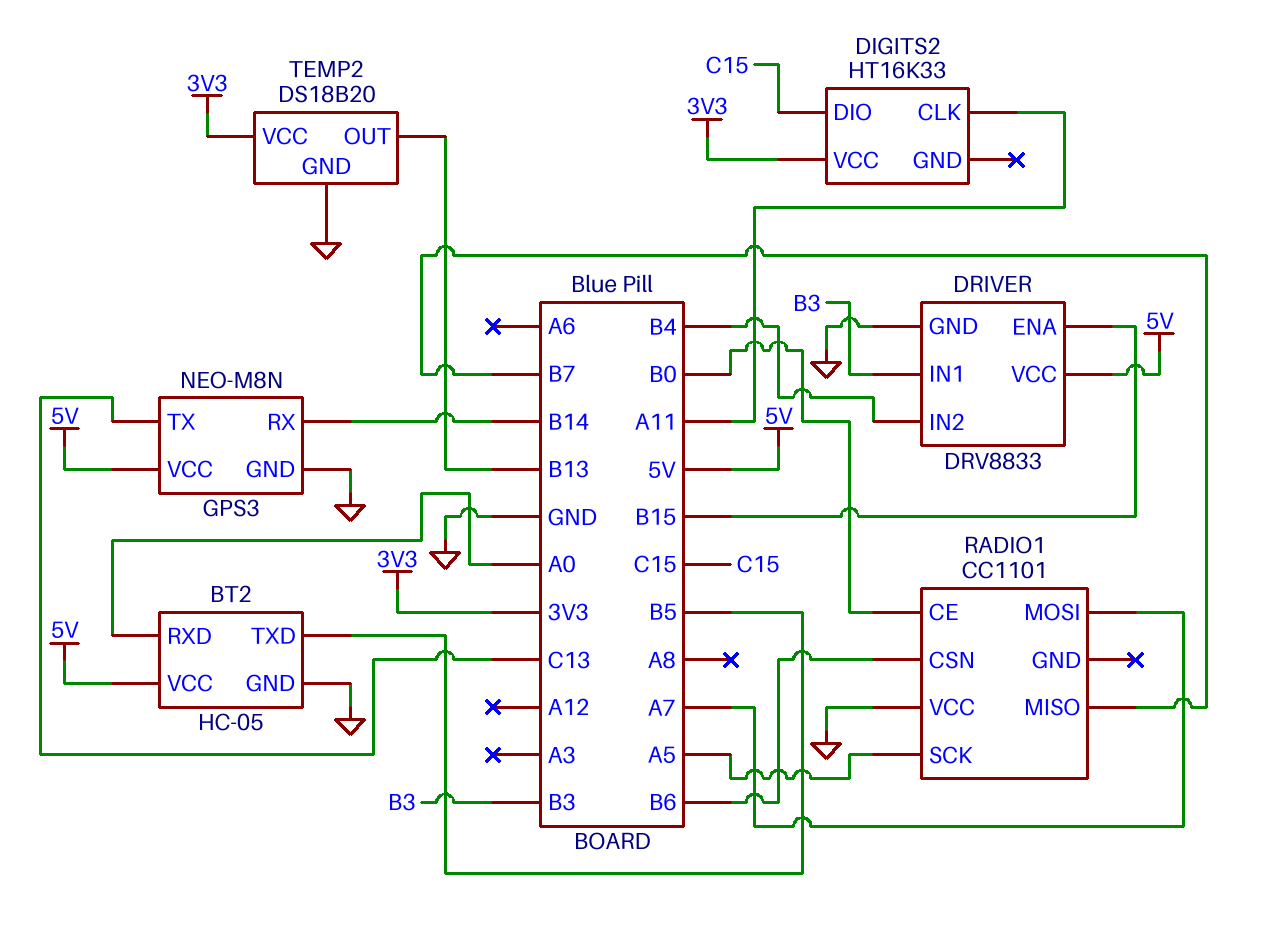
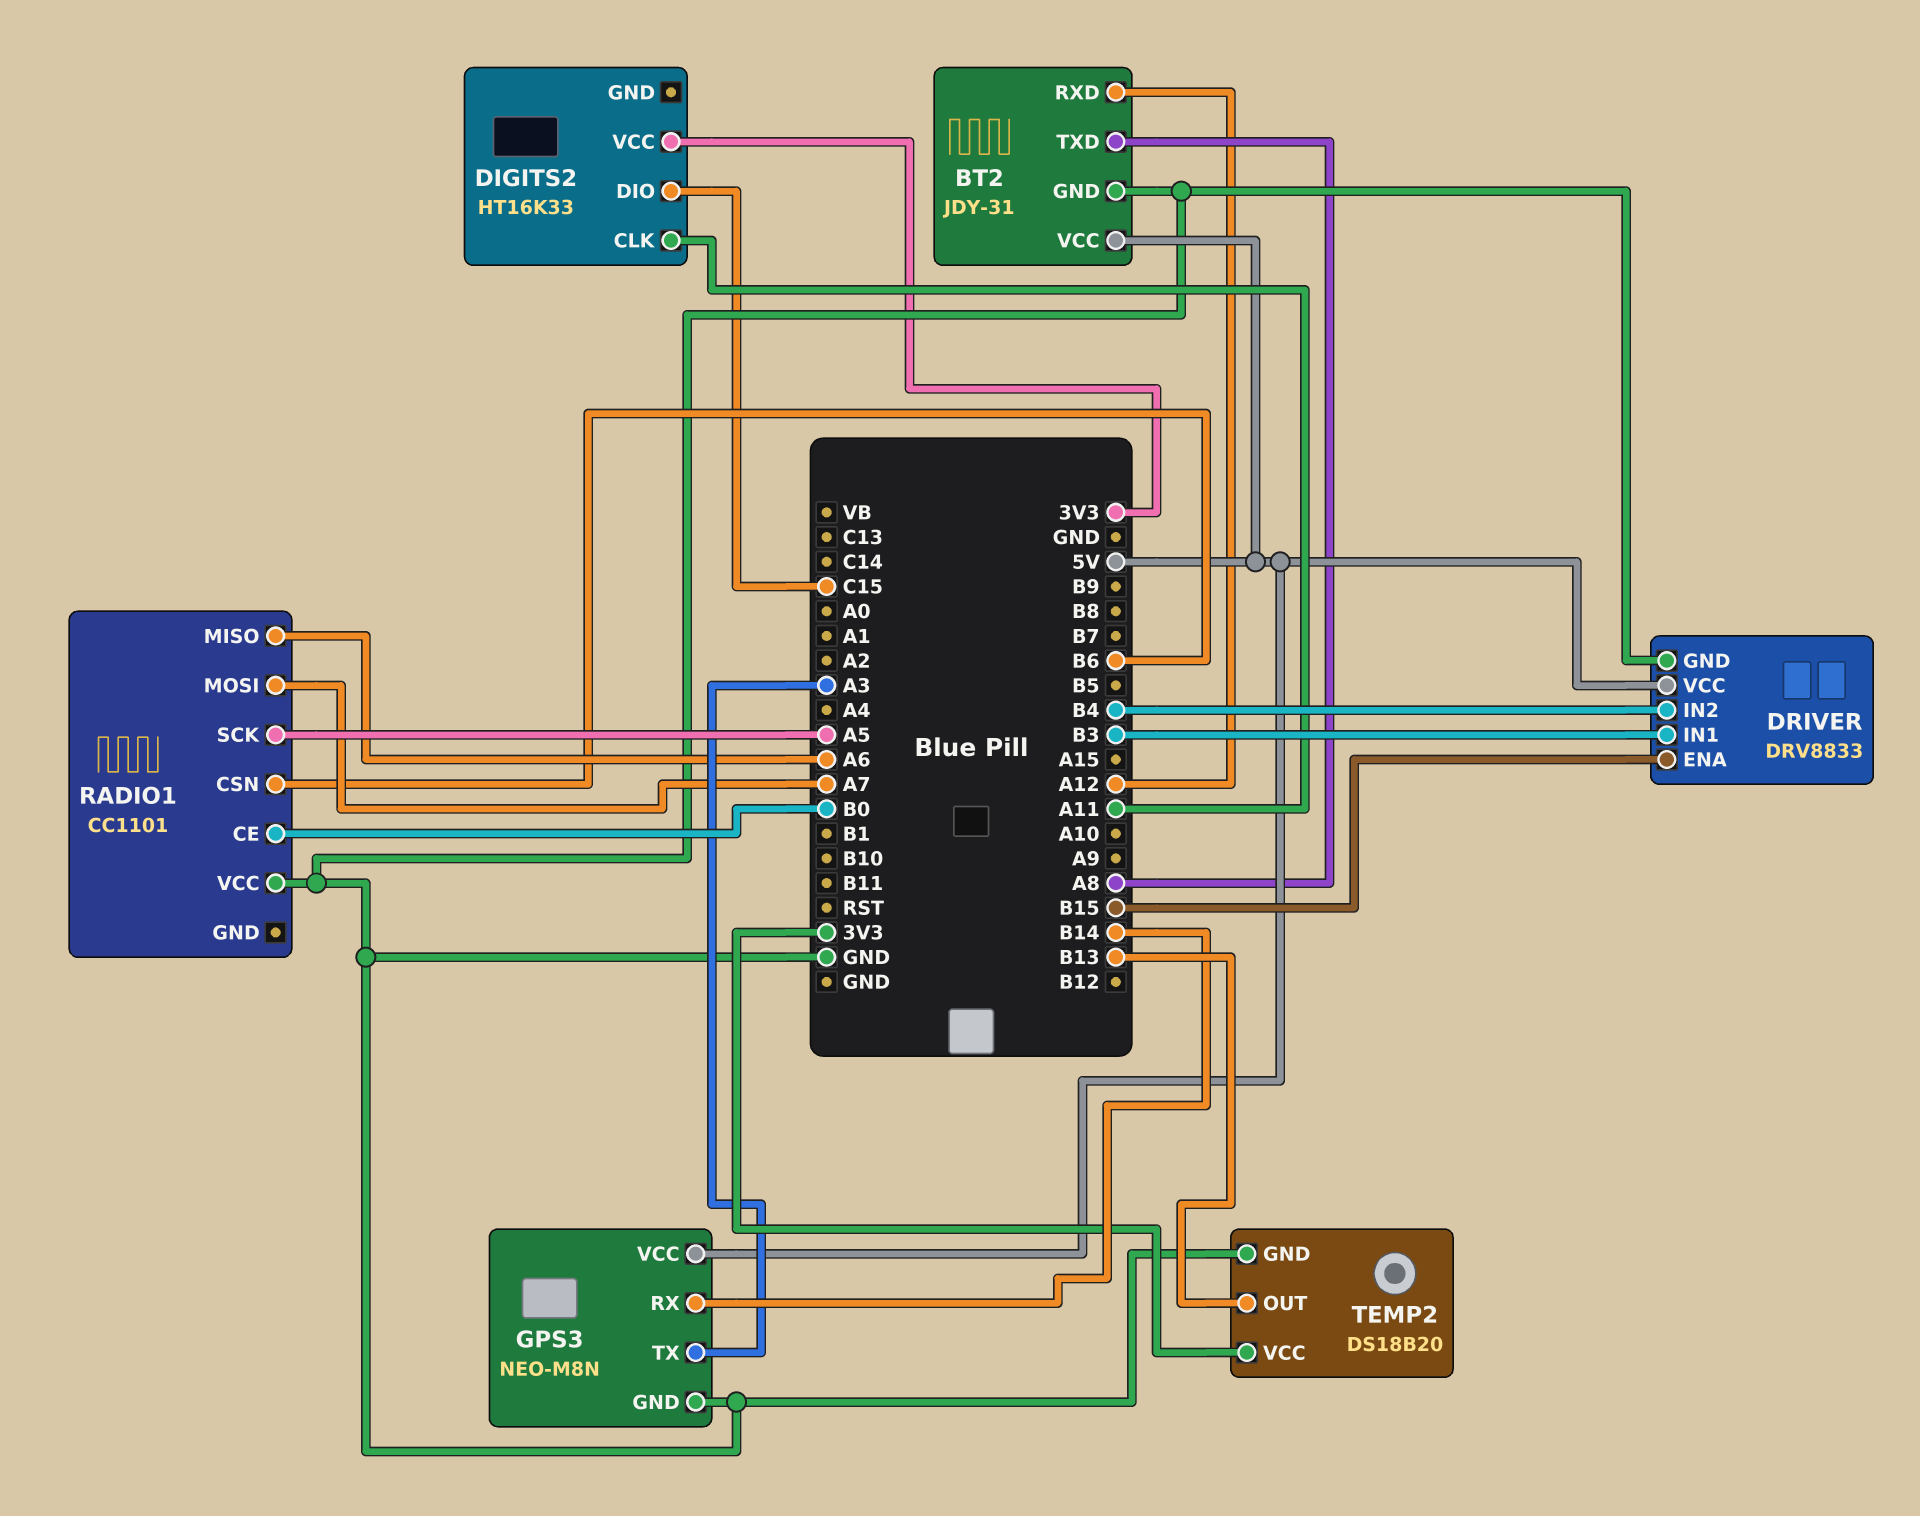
BT2: HC-05 -> JDY-31
BT2 pin RXD: A0 -> A12
BT2 pin TXD: B5 -> A8
GPS3 pin TX: C13 -> A3
RADIO1 pin MISO: B7 -> A6

